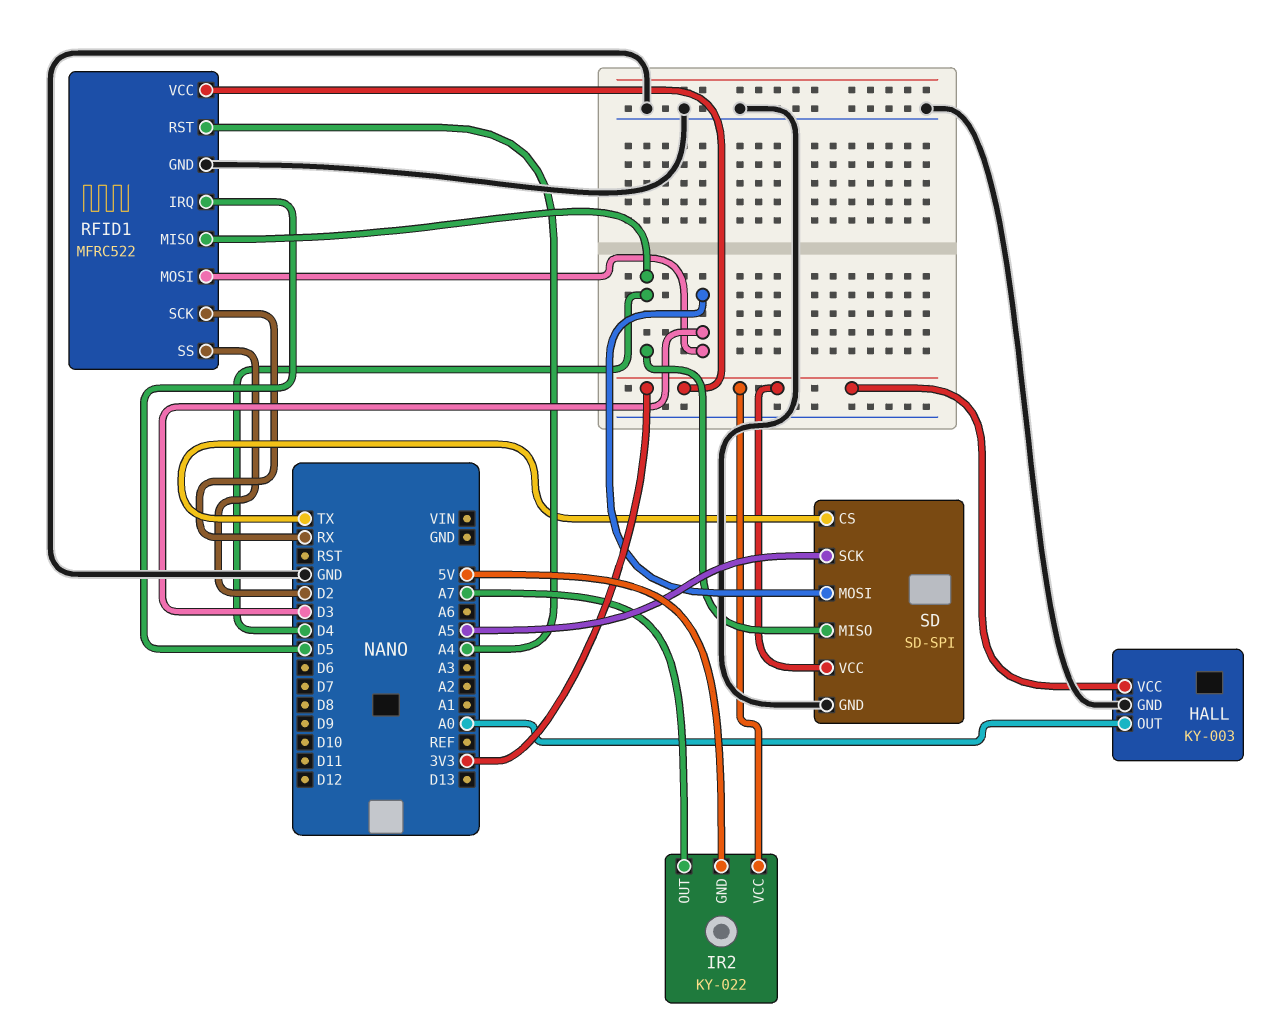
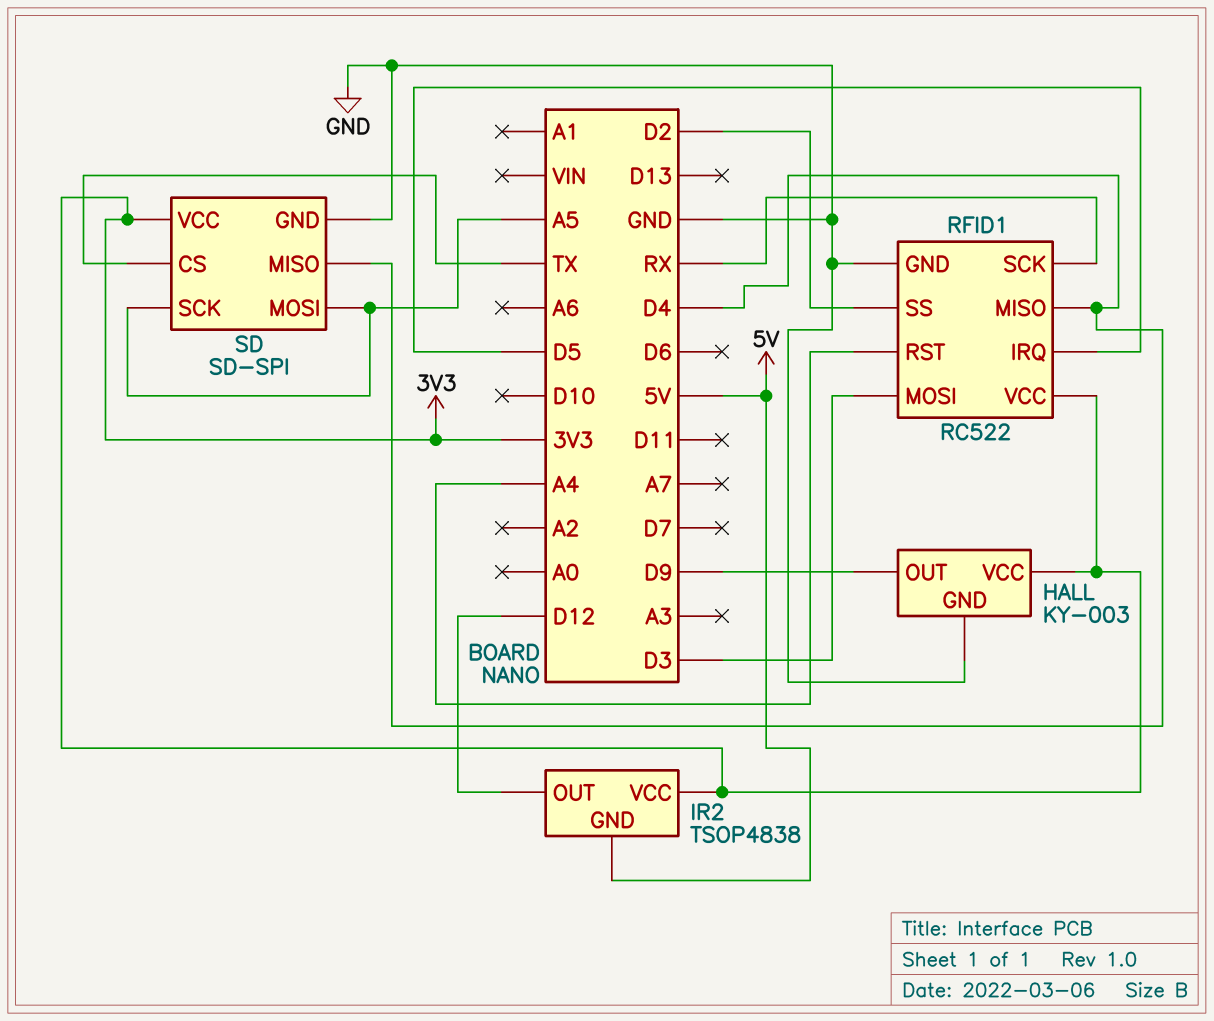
HALL pin OUT: A0 -> D9
IR2: KY-022 -> TSOP4838
IR2 pin OUT: A7 -> D12
RFID1: MFRC522 -> RC522
SD pin MOSI: D3 -> A5

